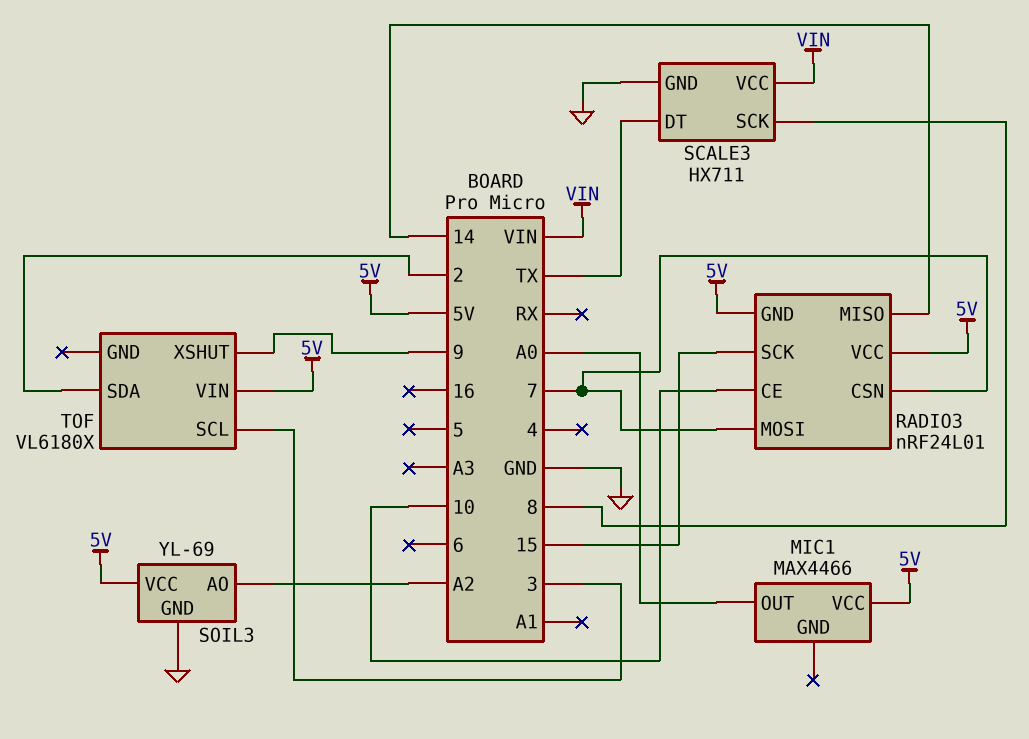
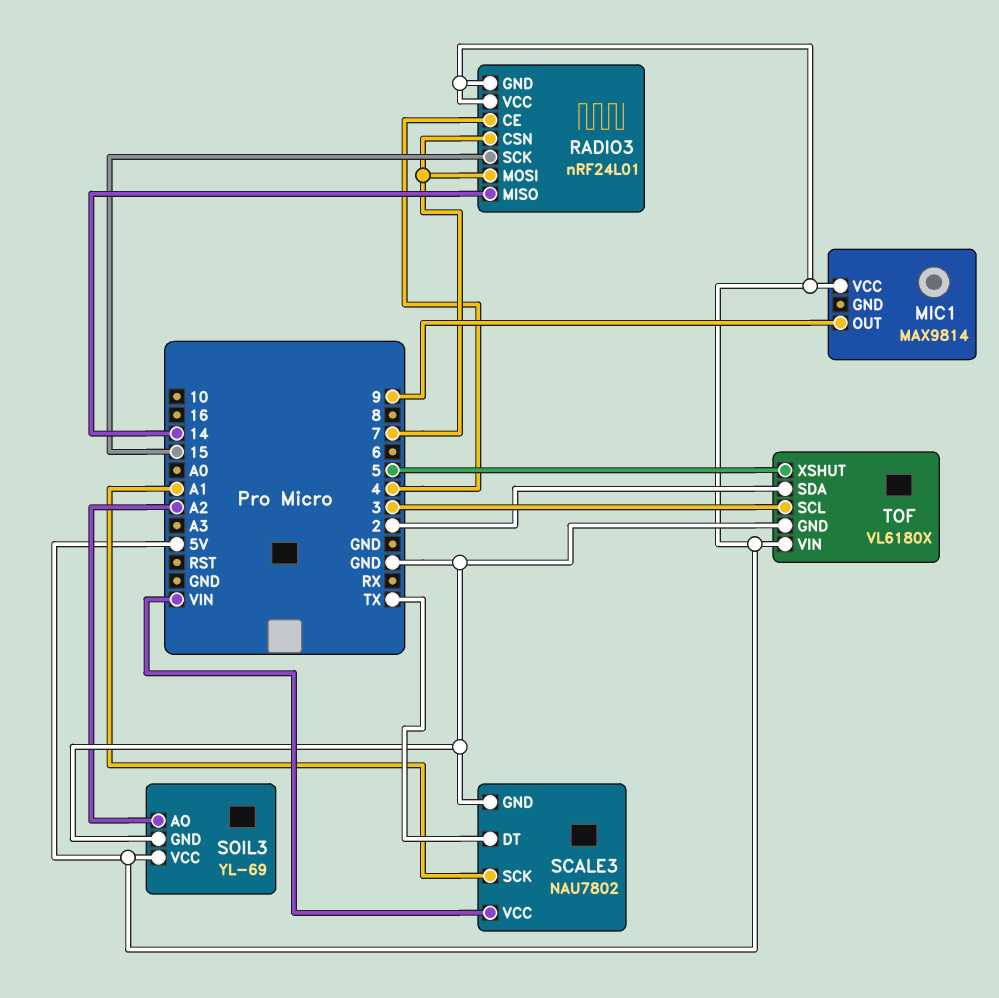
MIC1: MAX4466 -> MAX9814
MIC1 pin OUT: A0 -> 9
RADIO3 pin CE: 10 -> 4
SCALE3: HX711 -> NAU7802
SCALE3 pin SCK: 8 -> A1
TOF pin GND: none -> GND
TOF pin XSHUT: 9 -> 5

